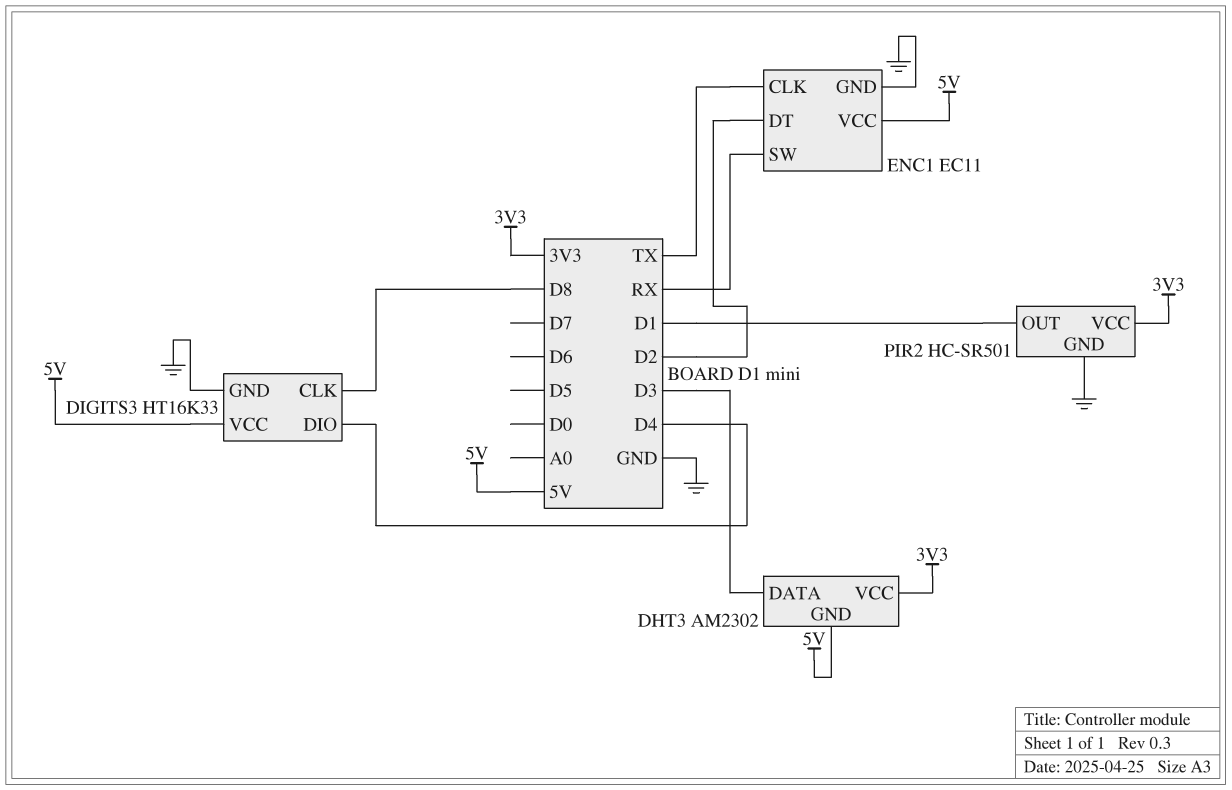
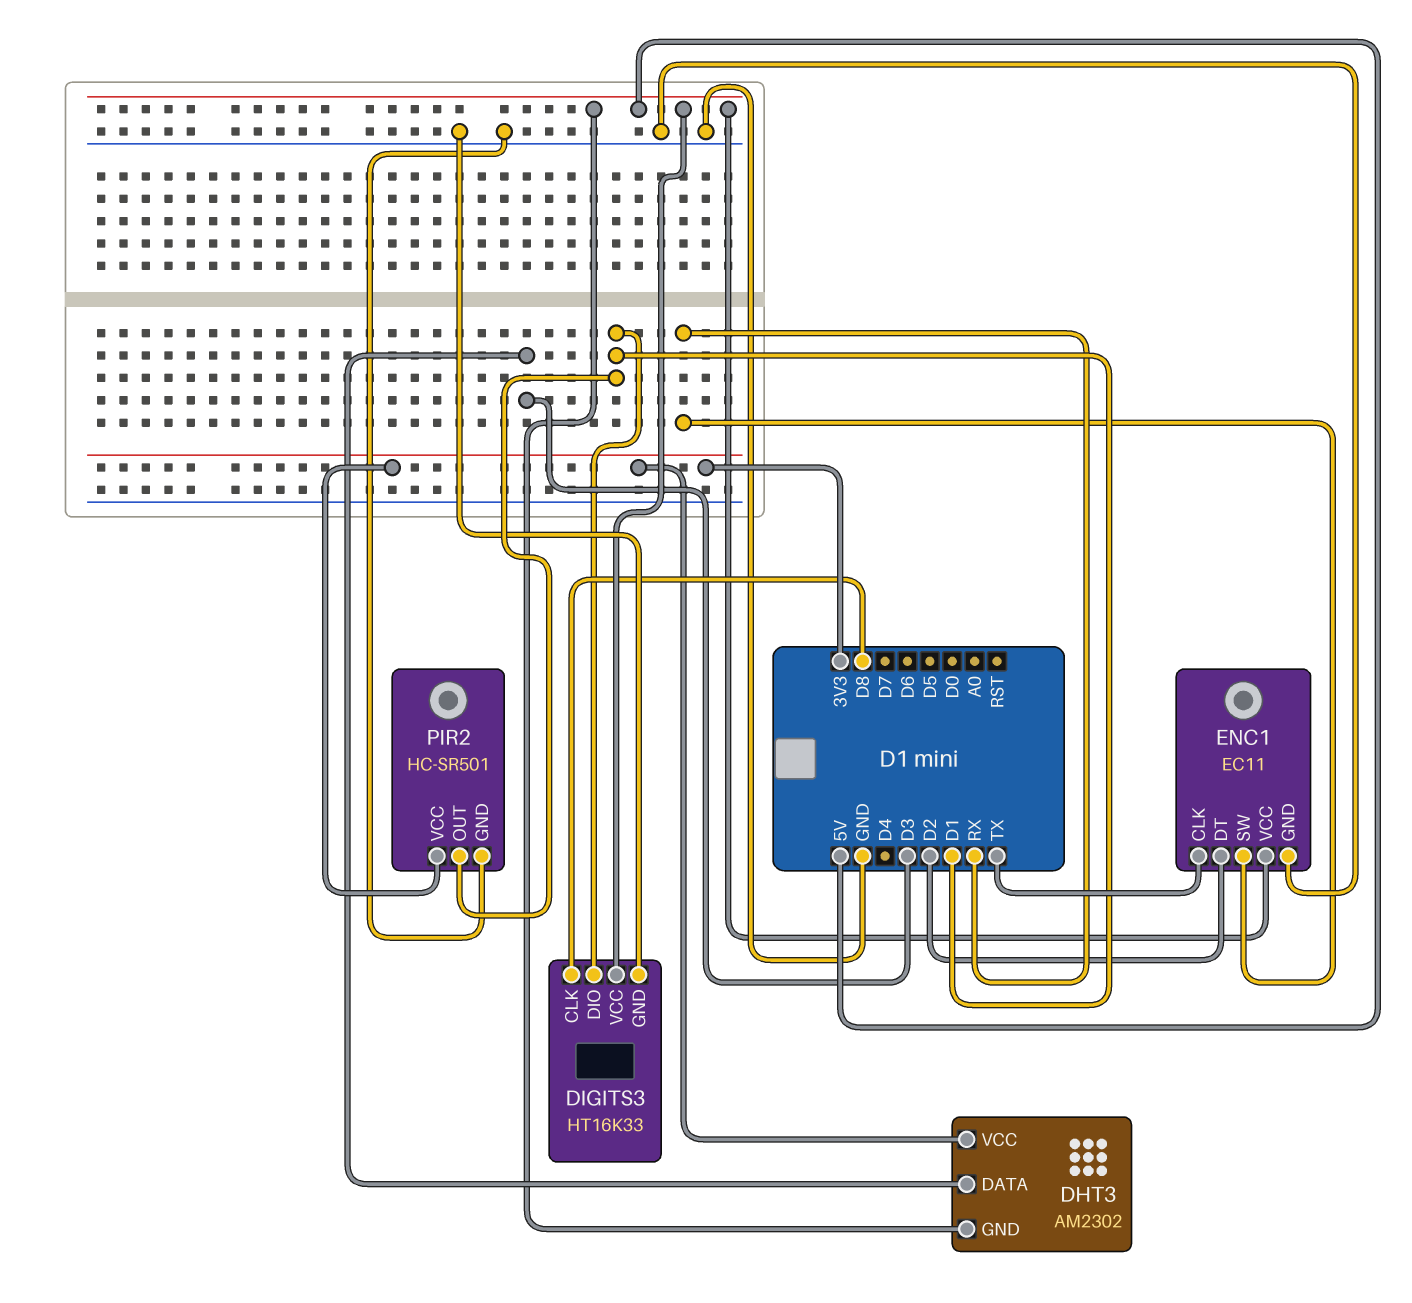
DIGITS3 pin DIO: D4 -> D1

